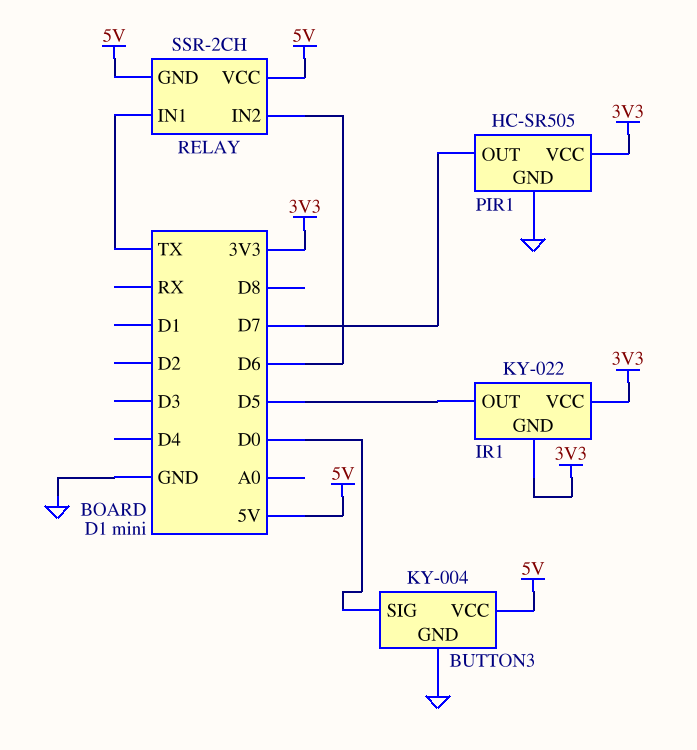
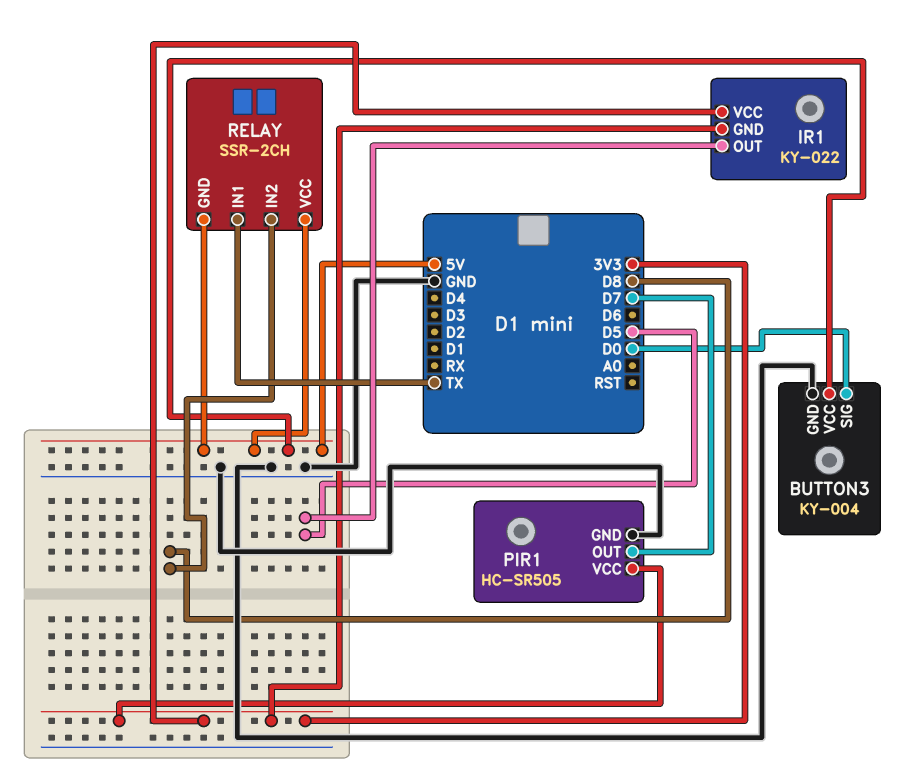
RELAY pin IN2: D6 -> D8

